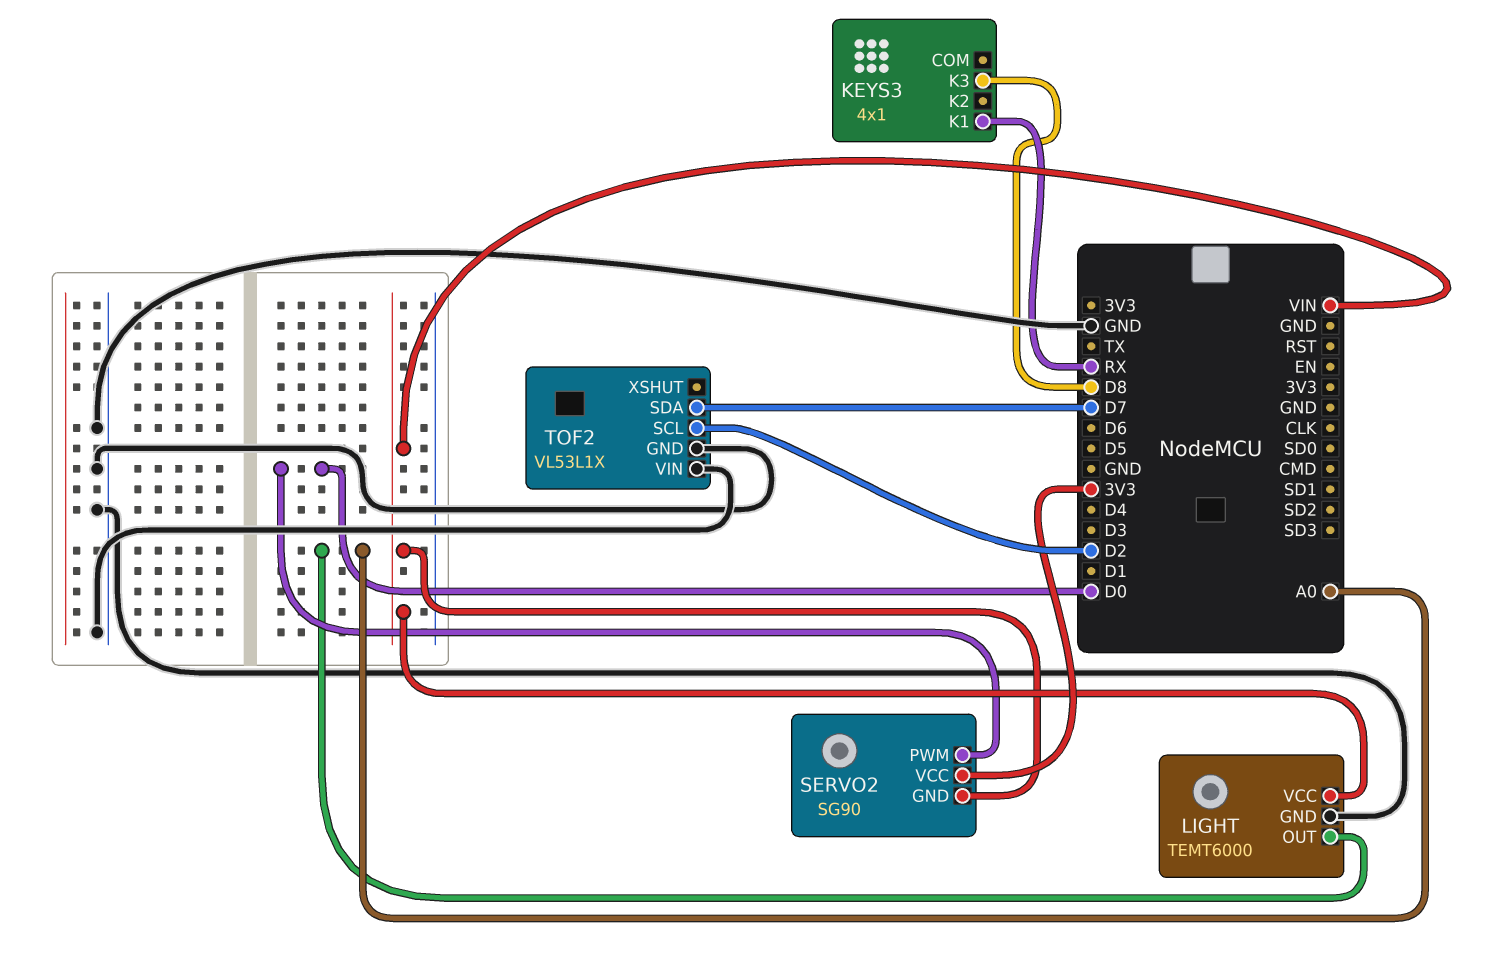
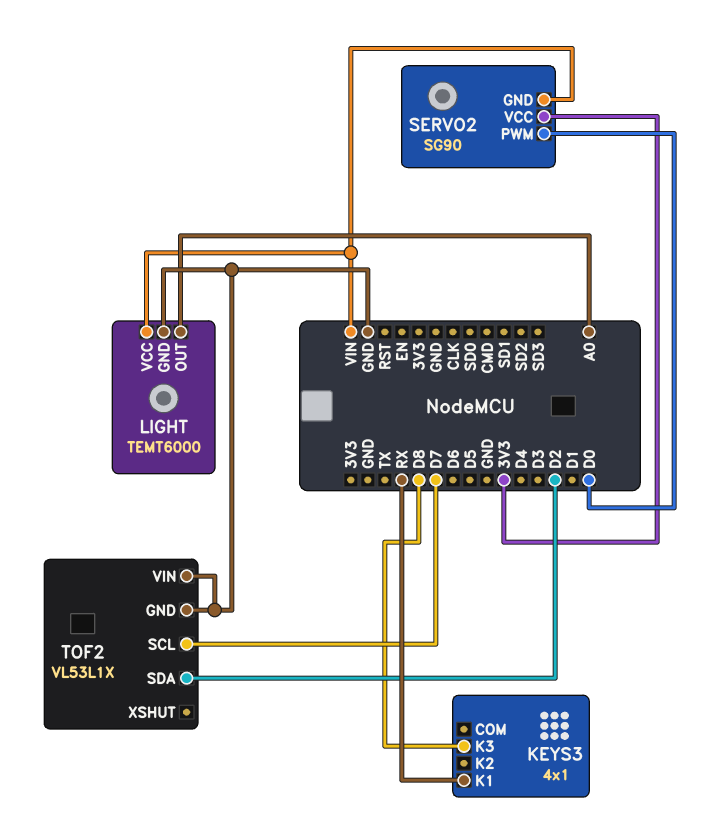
TOF2 pin SCL: D2 -> D7
TOF2 pin SDA: D7 -> D2

